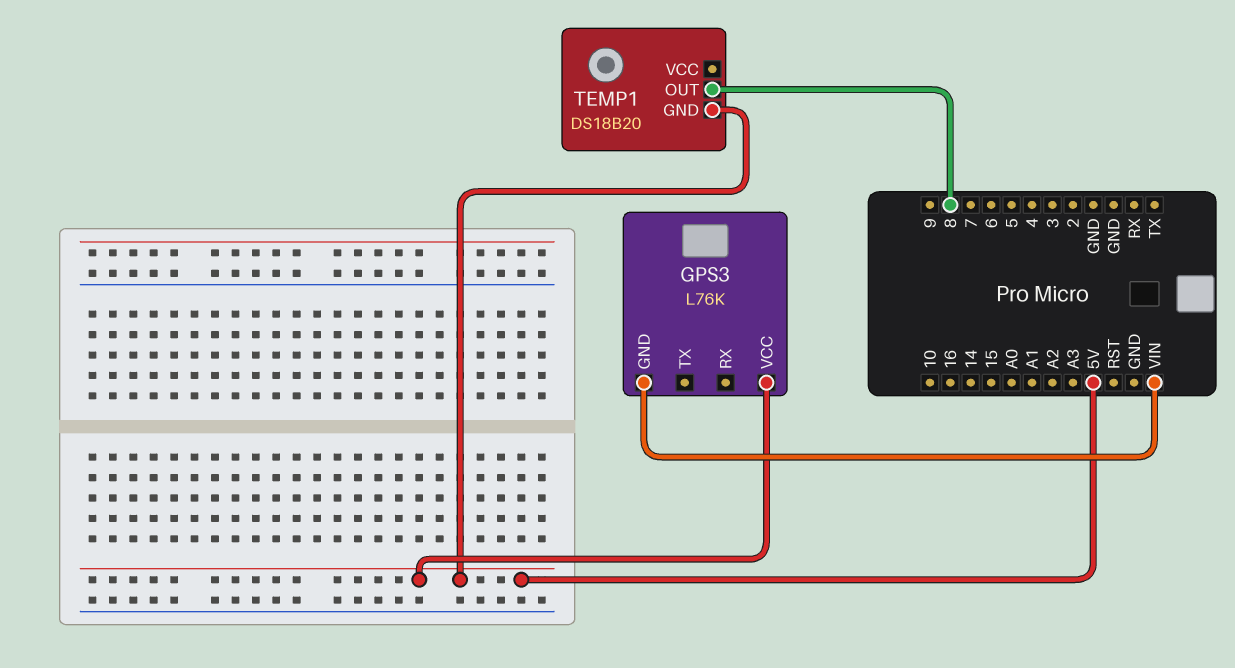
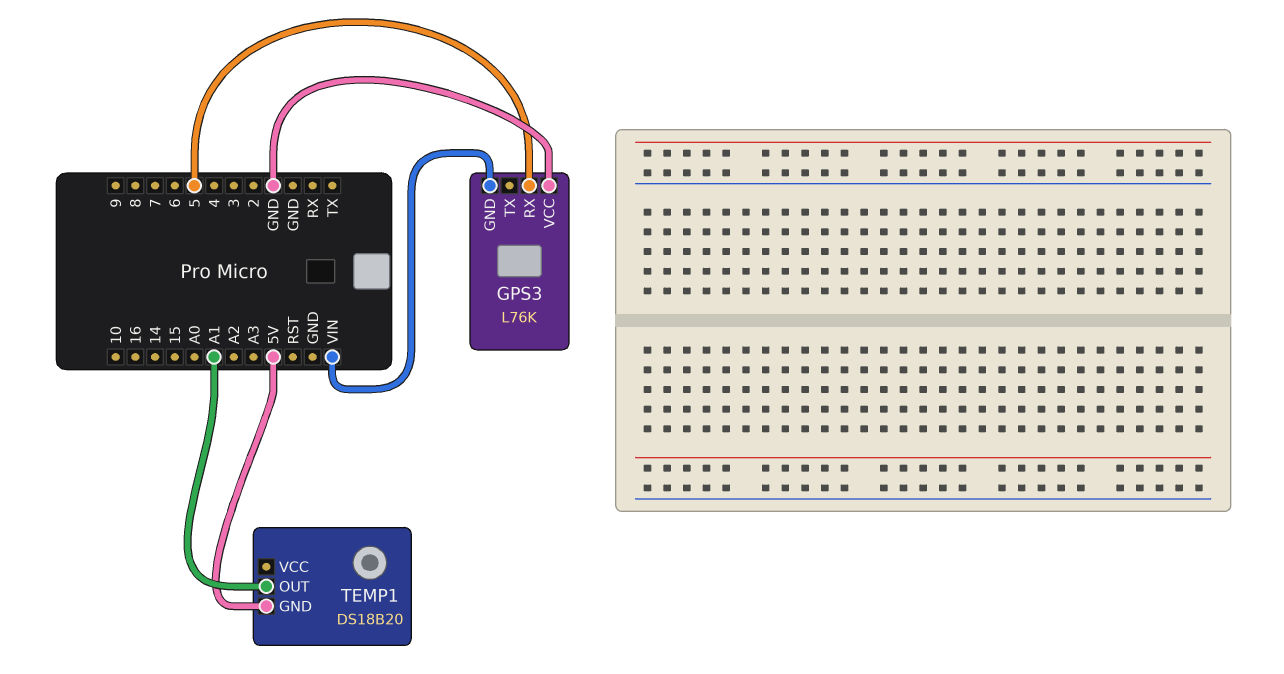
GPS3 pin RX: none -> 5
GPS3 pin VCC: 5V -> GND
TEMP1 pin OUT: 8 -> A1

